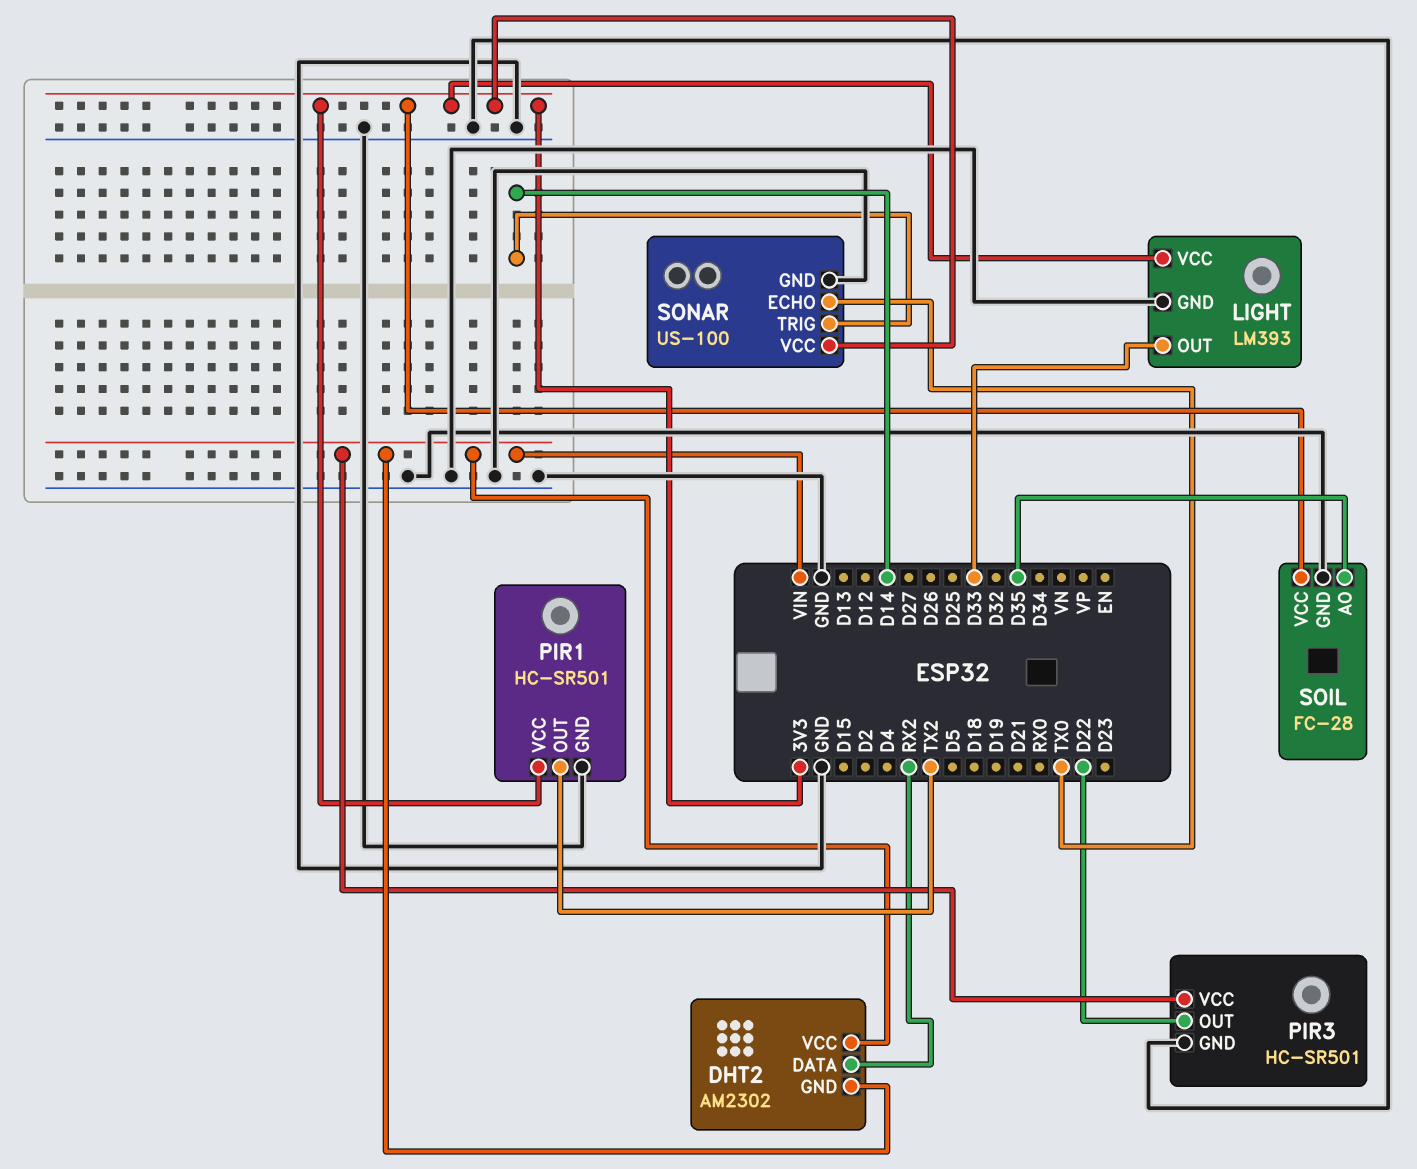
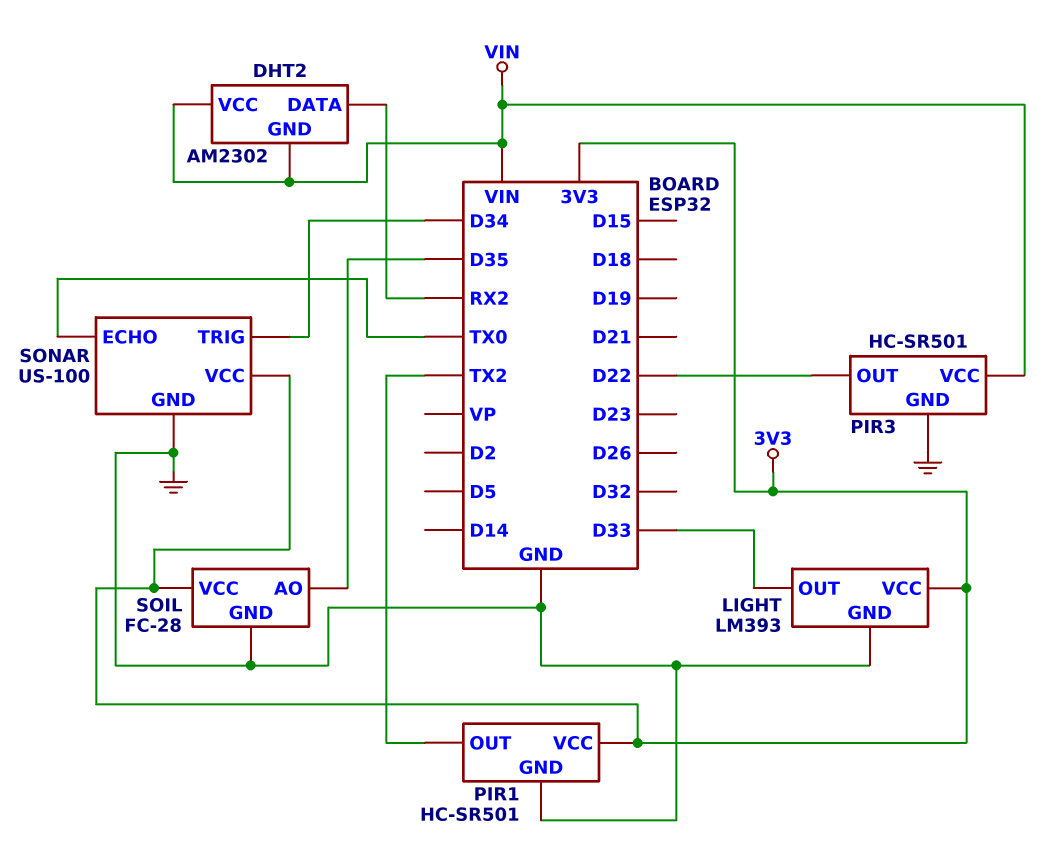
SONAR pin TRIG: D14 -> D34

